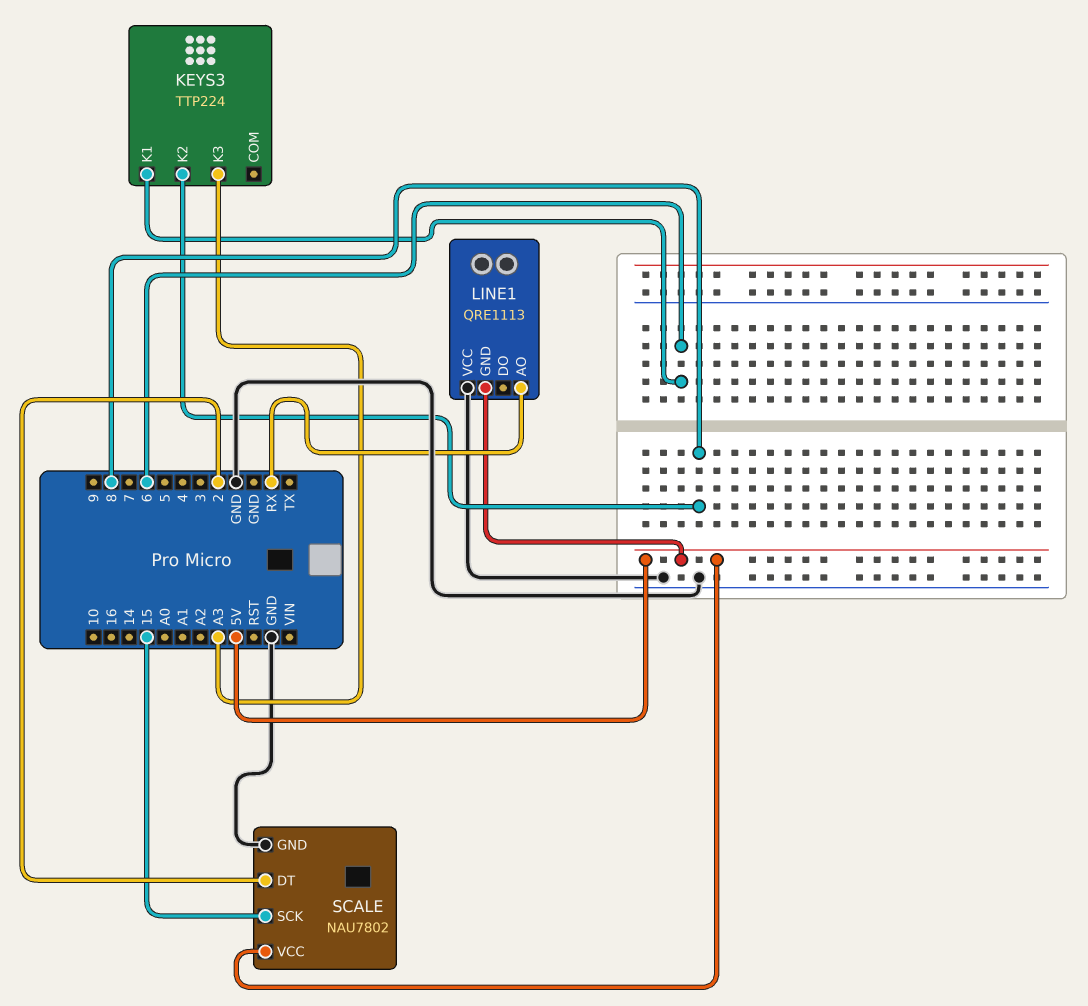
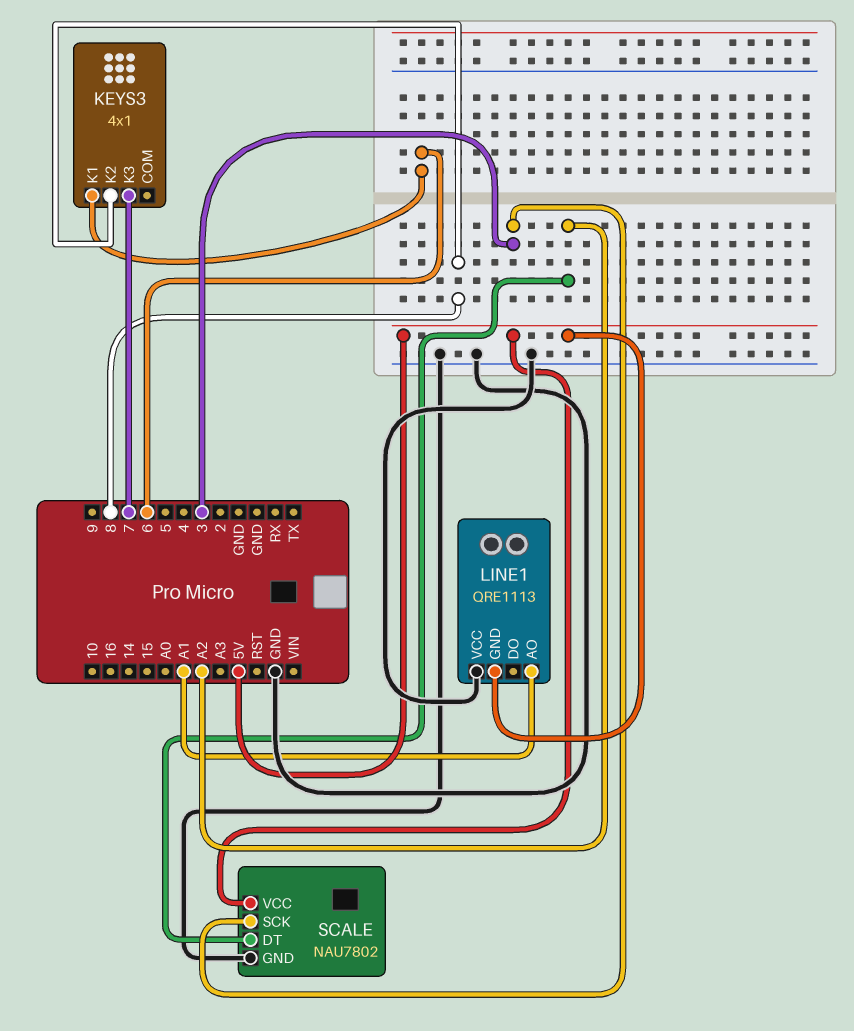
KEYS3: TTP224 -> 4x1
KEYS3 pin K3: A3 -> 7
LINE1 pin AO: RX -> A1
SCALE pin DT: 2 -> A2
SCALE pin SCK: 15 -> 3

